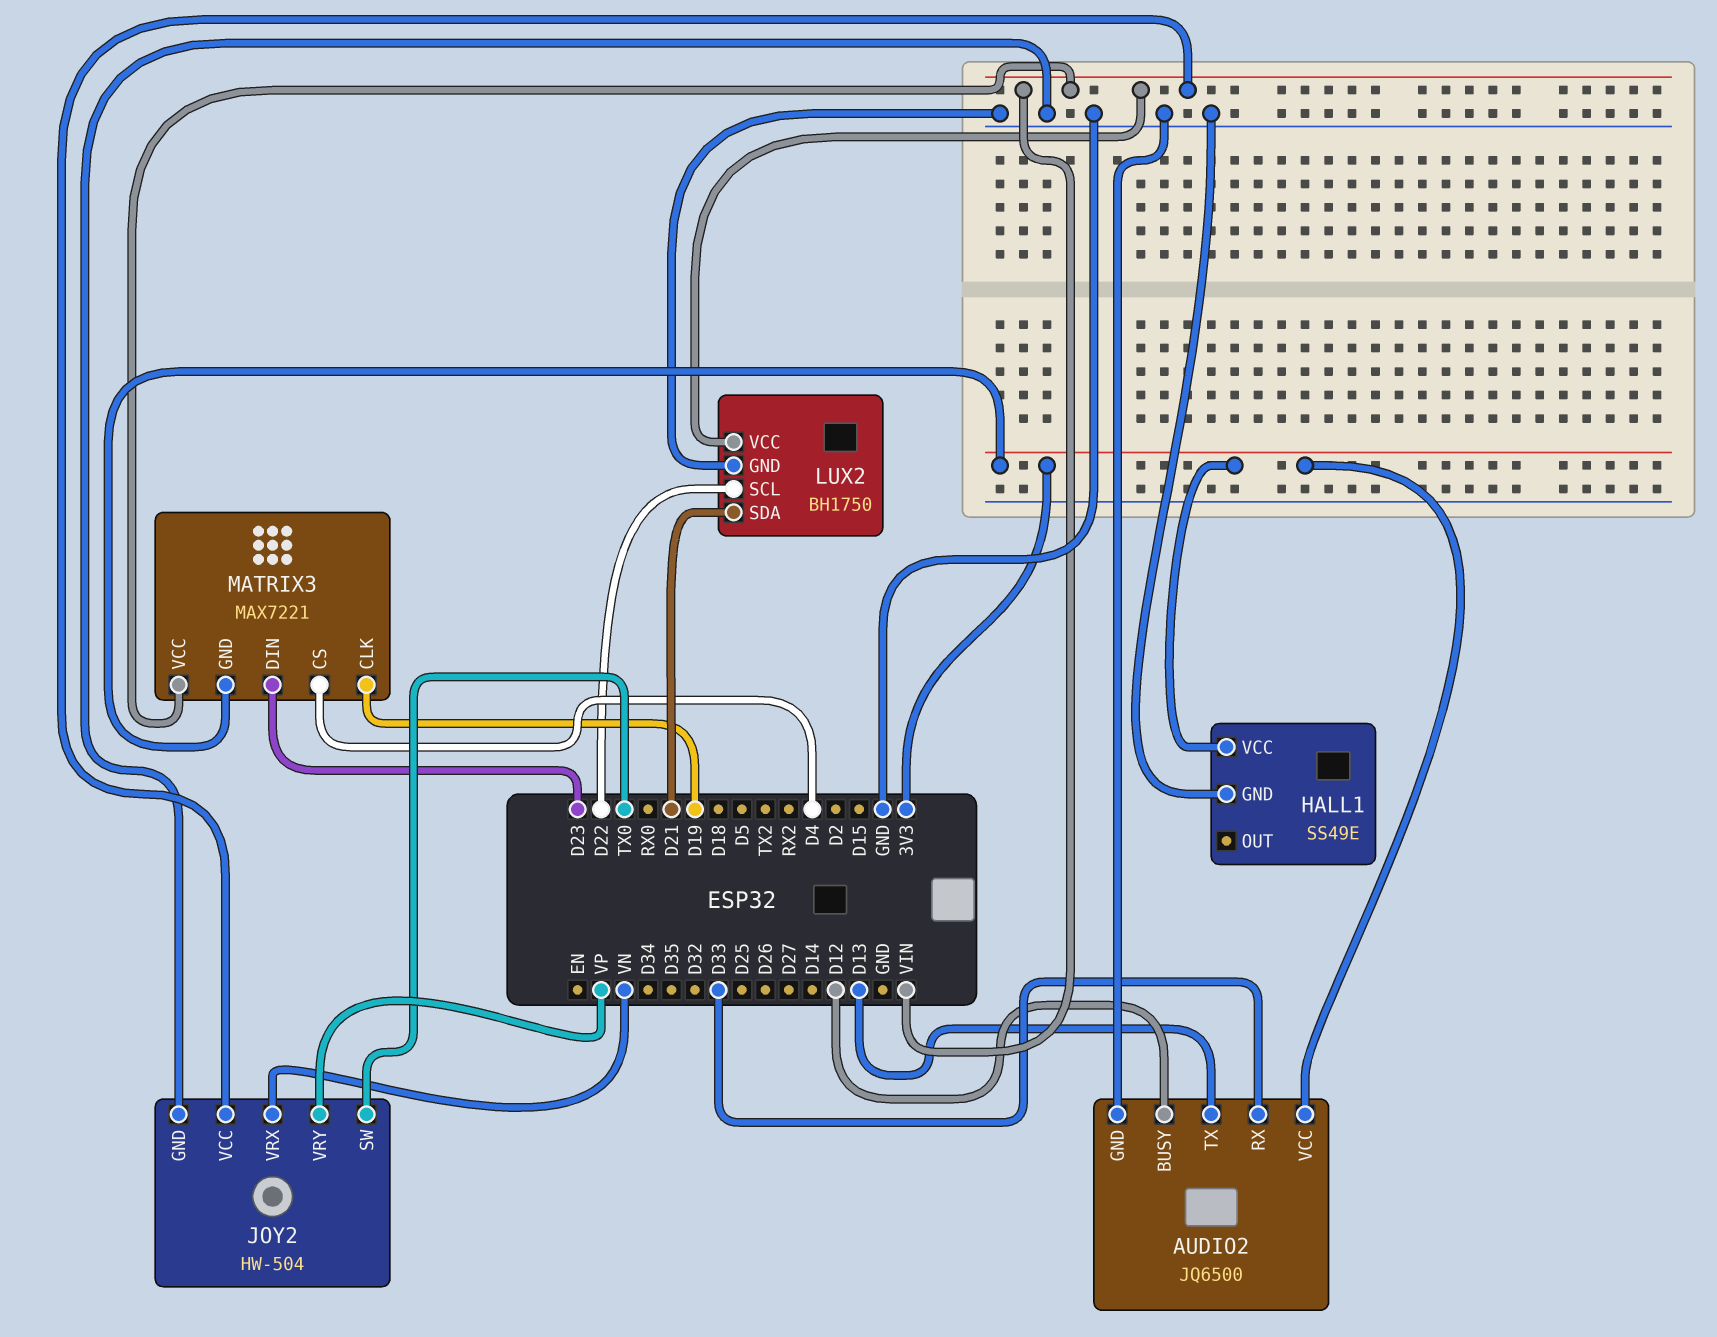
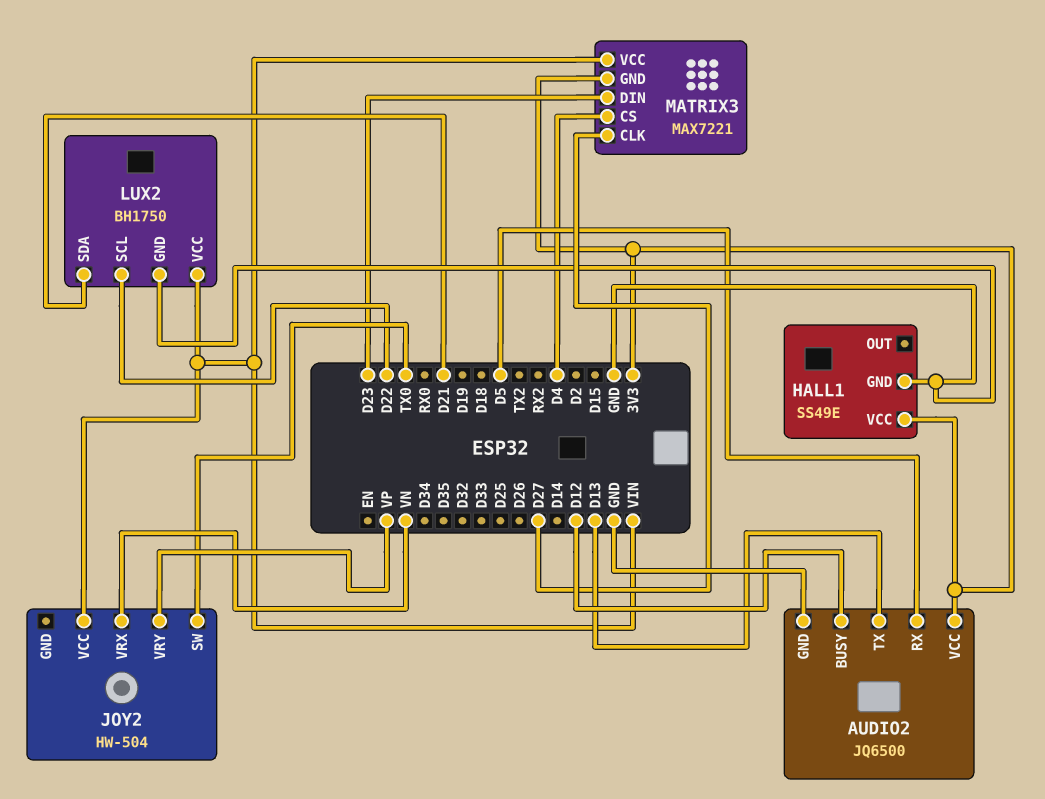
AUDIO2 pin RX: D33 -> D5
JOY2 pin GND: GND -> none
MATRIX3 pin CLK: D19 -> D27

